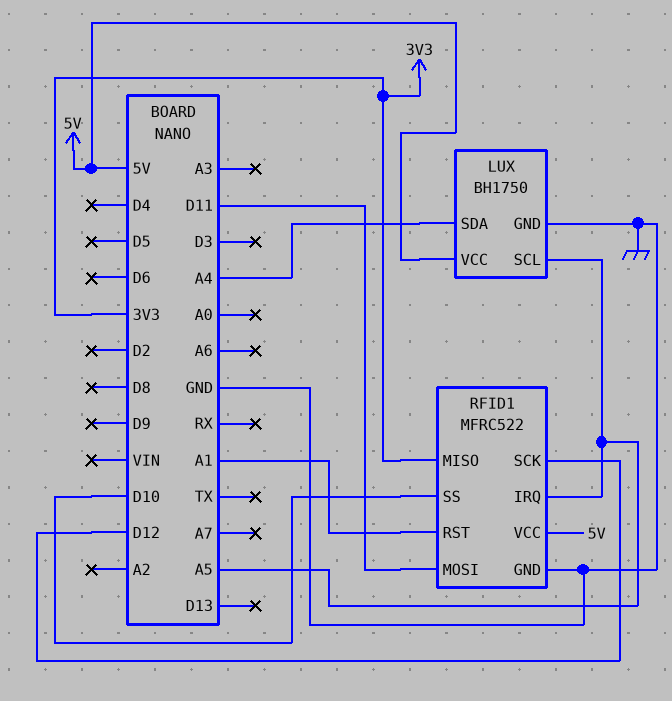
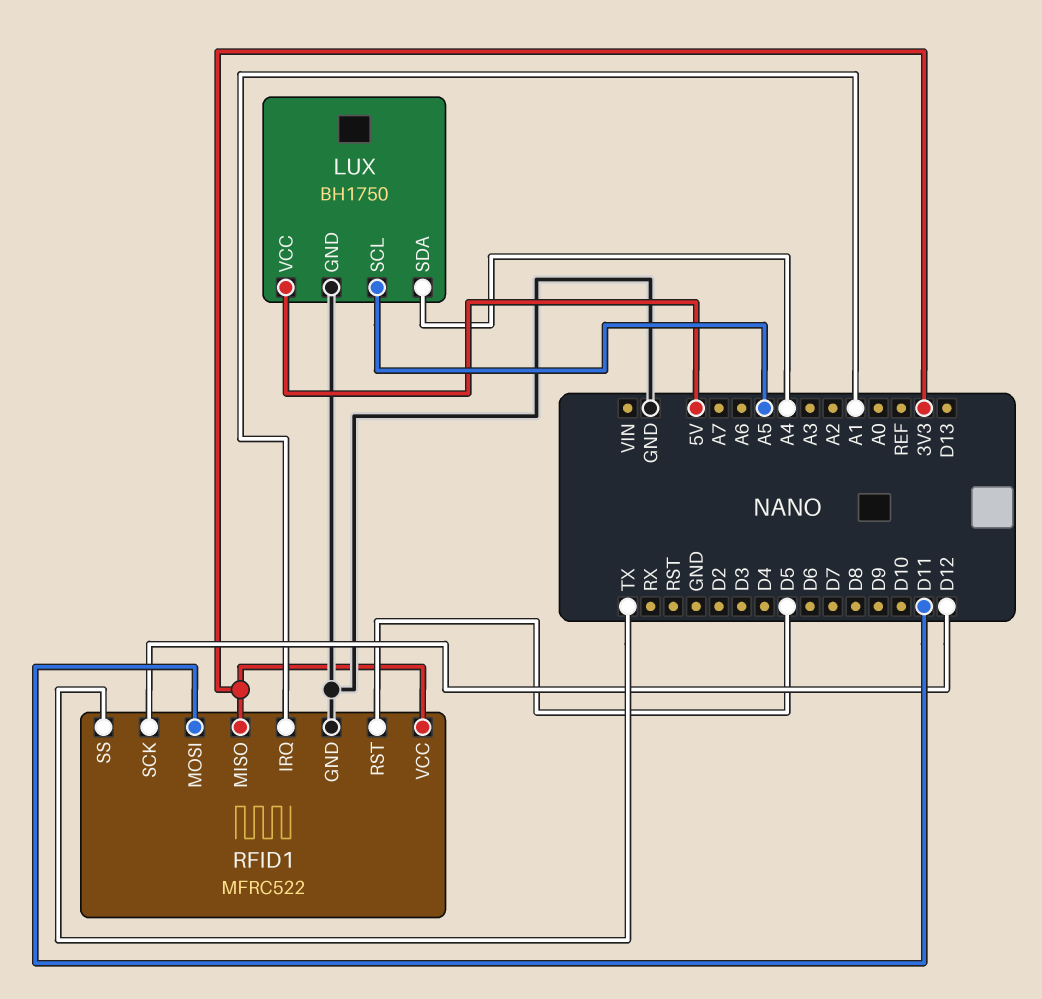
RFID1 pin IRQ: A5 -> A1
RFID1 pin RST: A1 -> D5
RFID1 pin SS: D10 -> TX
RFID1 pin VCC: 5V -> 3V3

